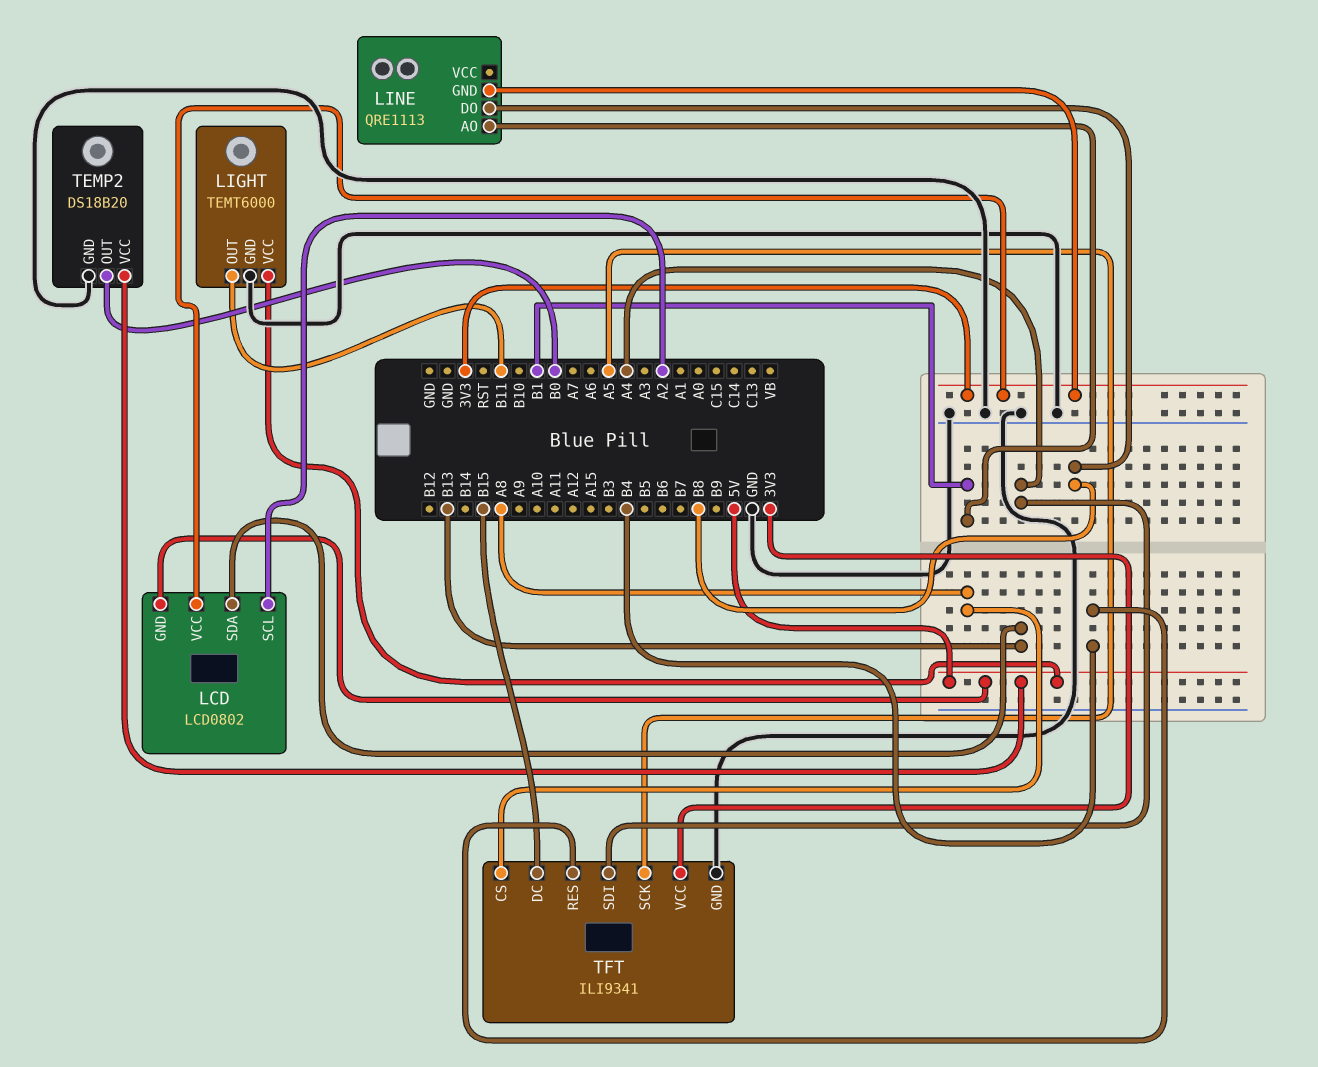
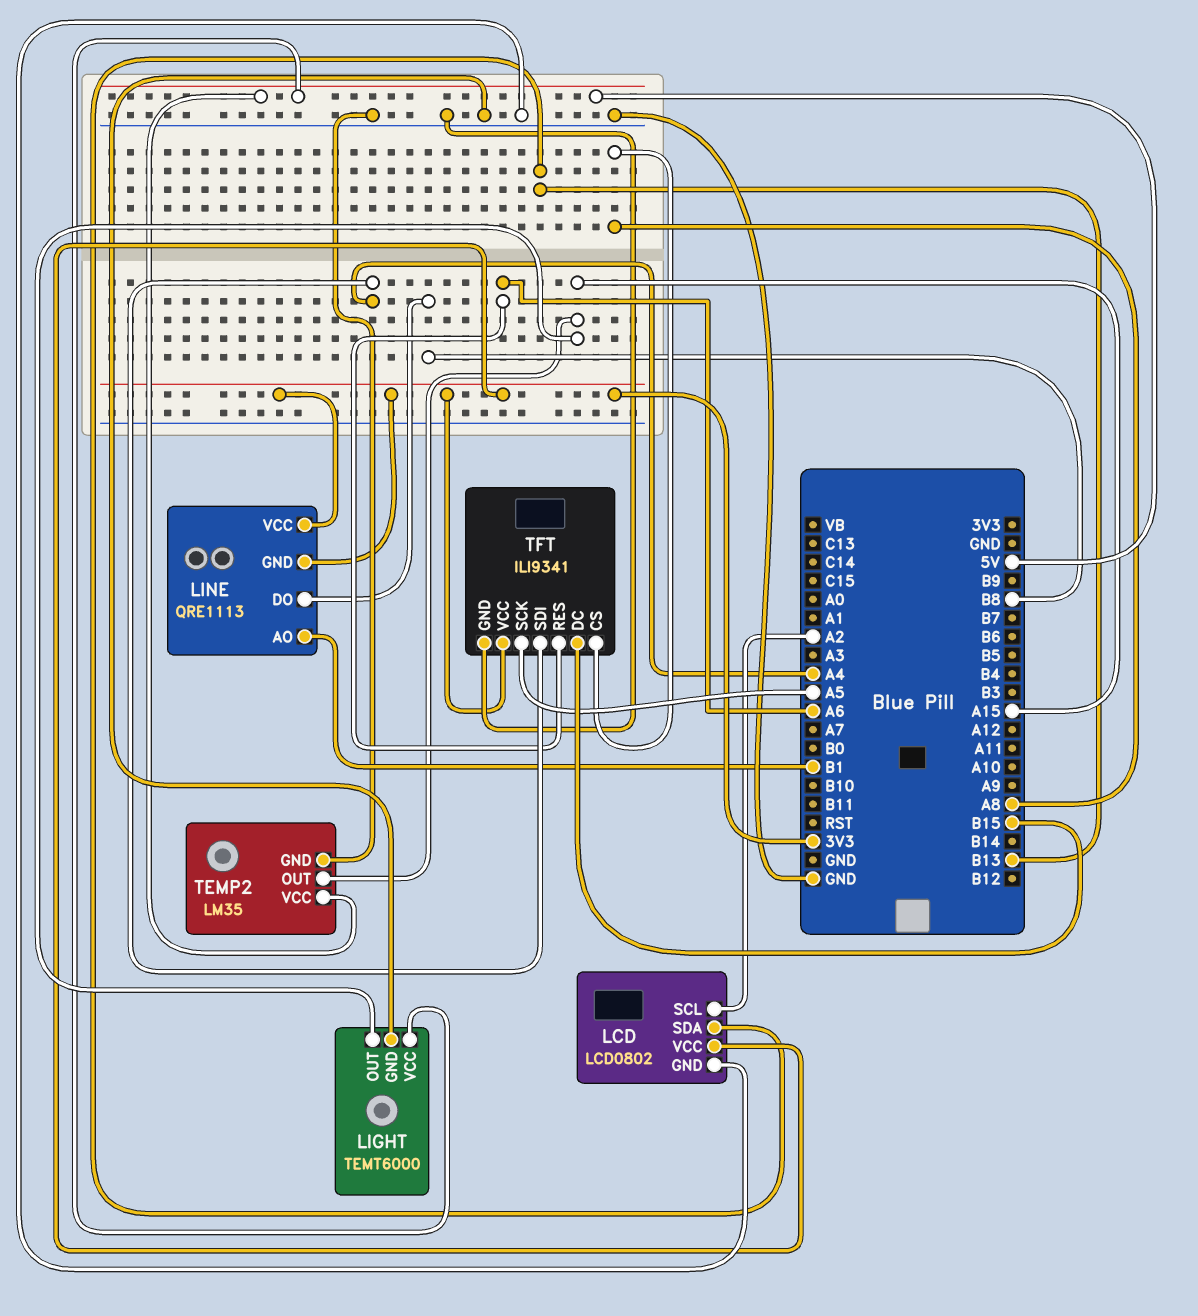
LCD pin GND: 5V -> GND
LIGHT pin OUT: B11 -> A15
LINE pin VCC: none -> 3V3
TEMP2: DS18B20 -> LM35
TEMP2 pin OUT: B0 -> A15
TFT pin RES: B4 -> A6

